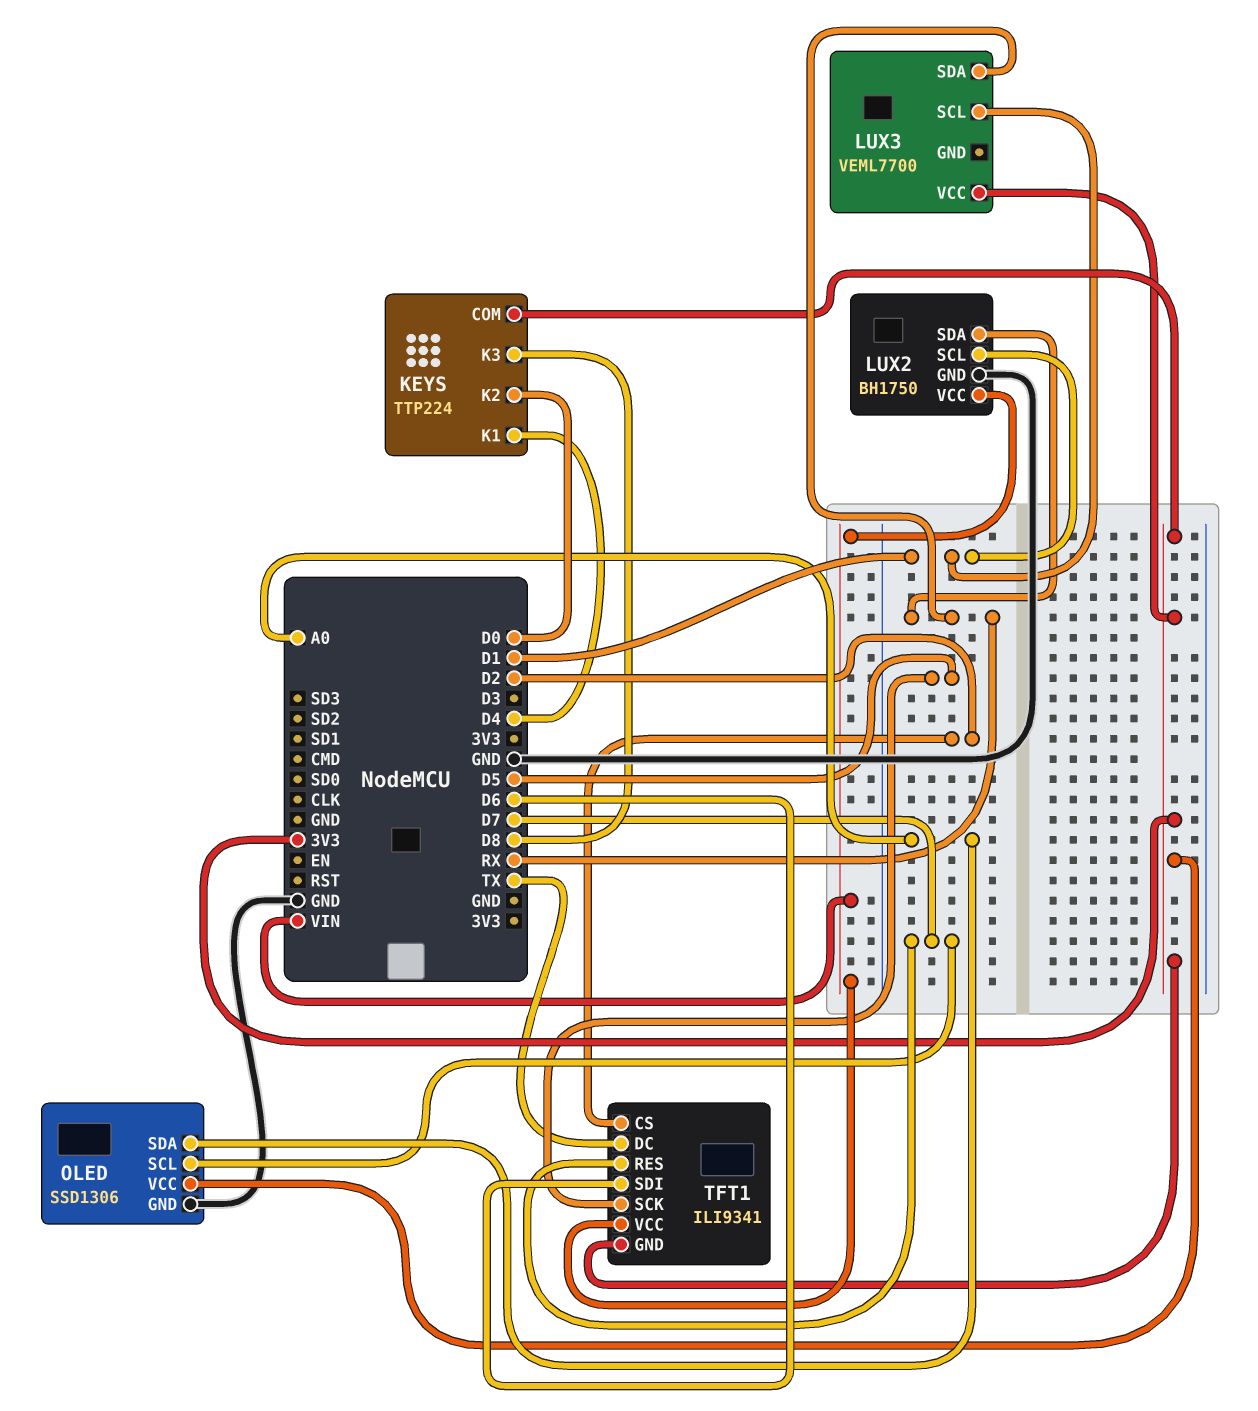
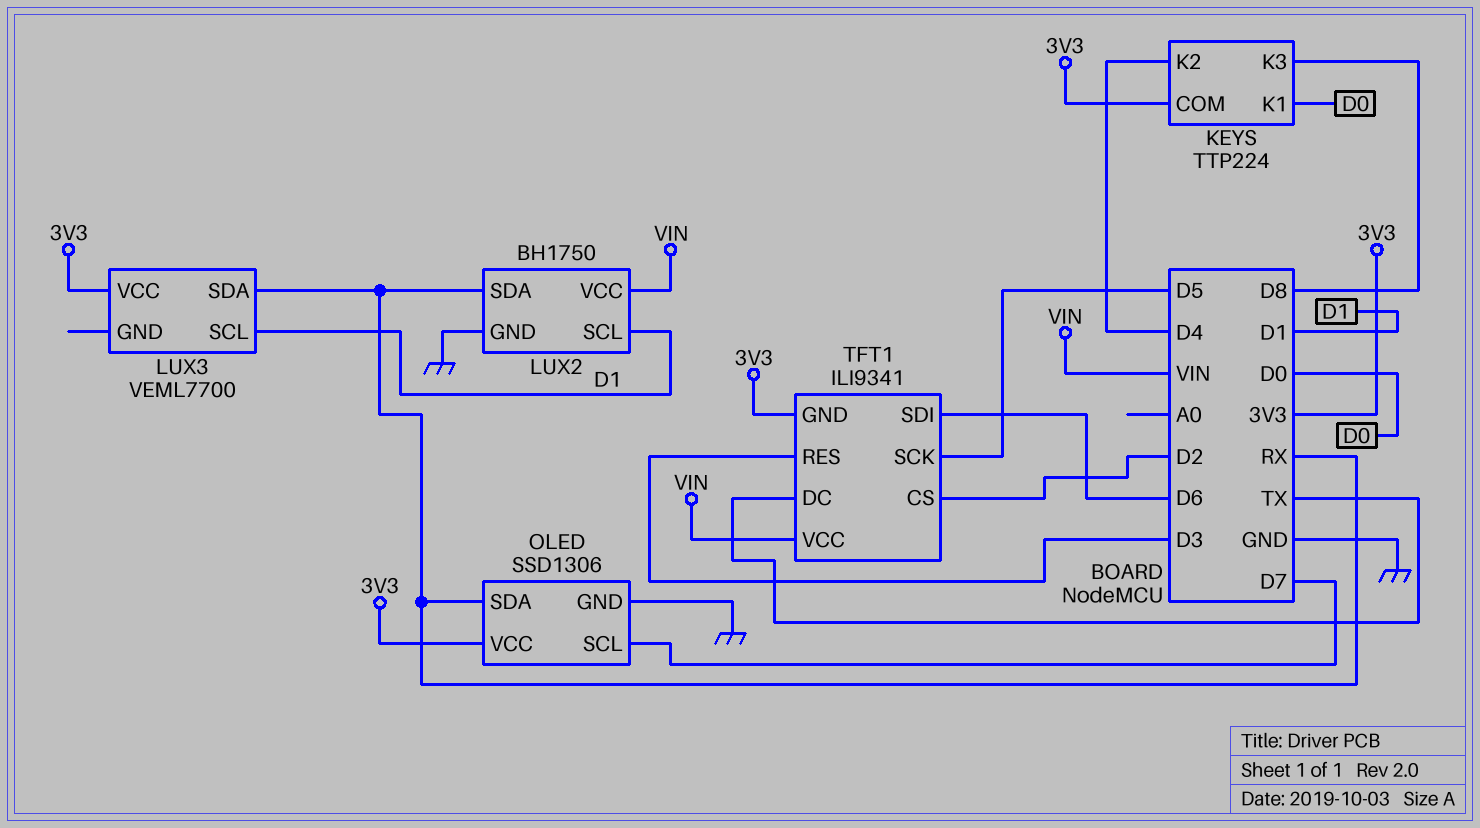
KEYS pin K1: D4 -> D0
KEYS pin K2: D0 -> D4
OLED pin SDA: A0 -> RX
TFT1 pin RES: D7 -> D3

